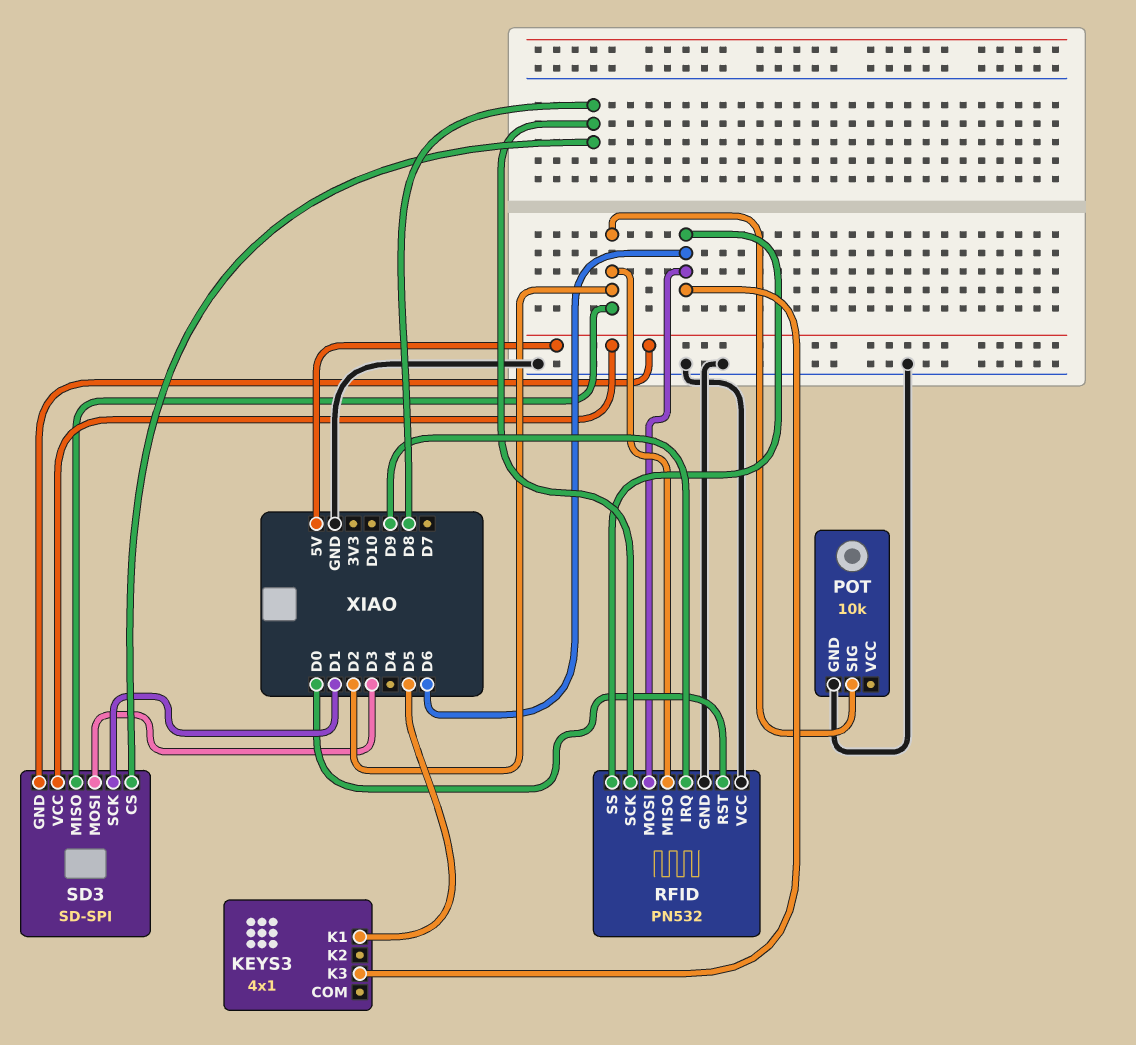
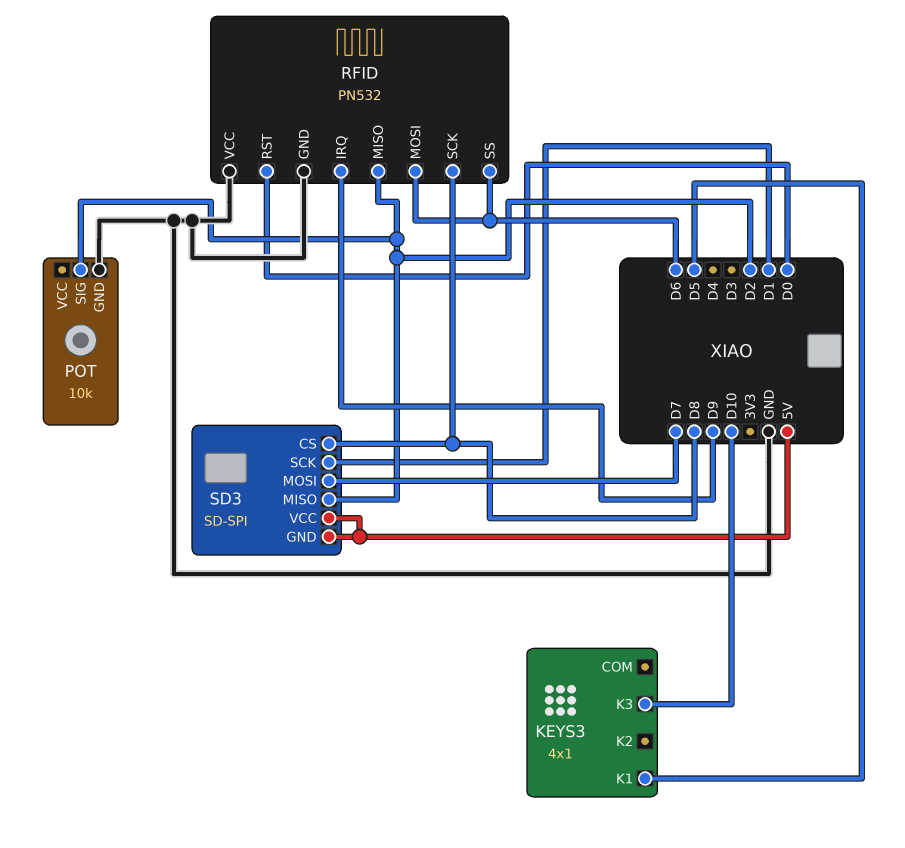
KEYS3 pin K3: D6 -> D10
SD3 pin MOSI: D3 -> D7

